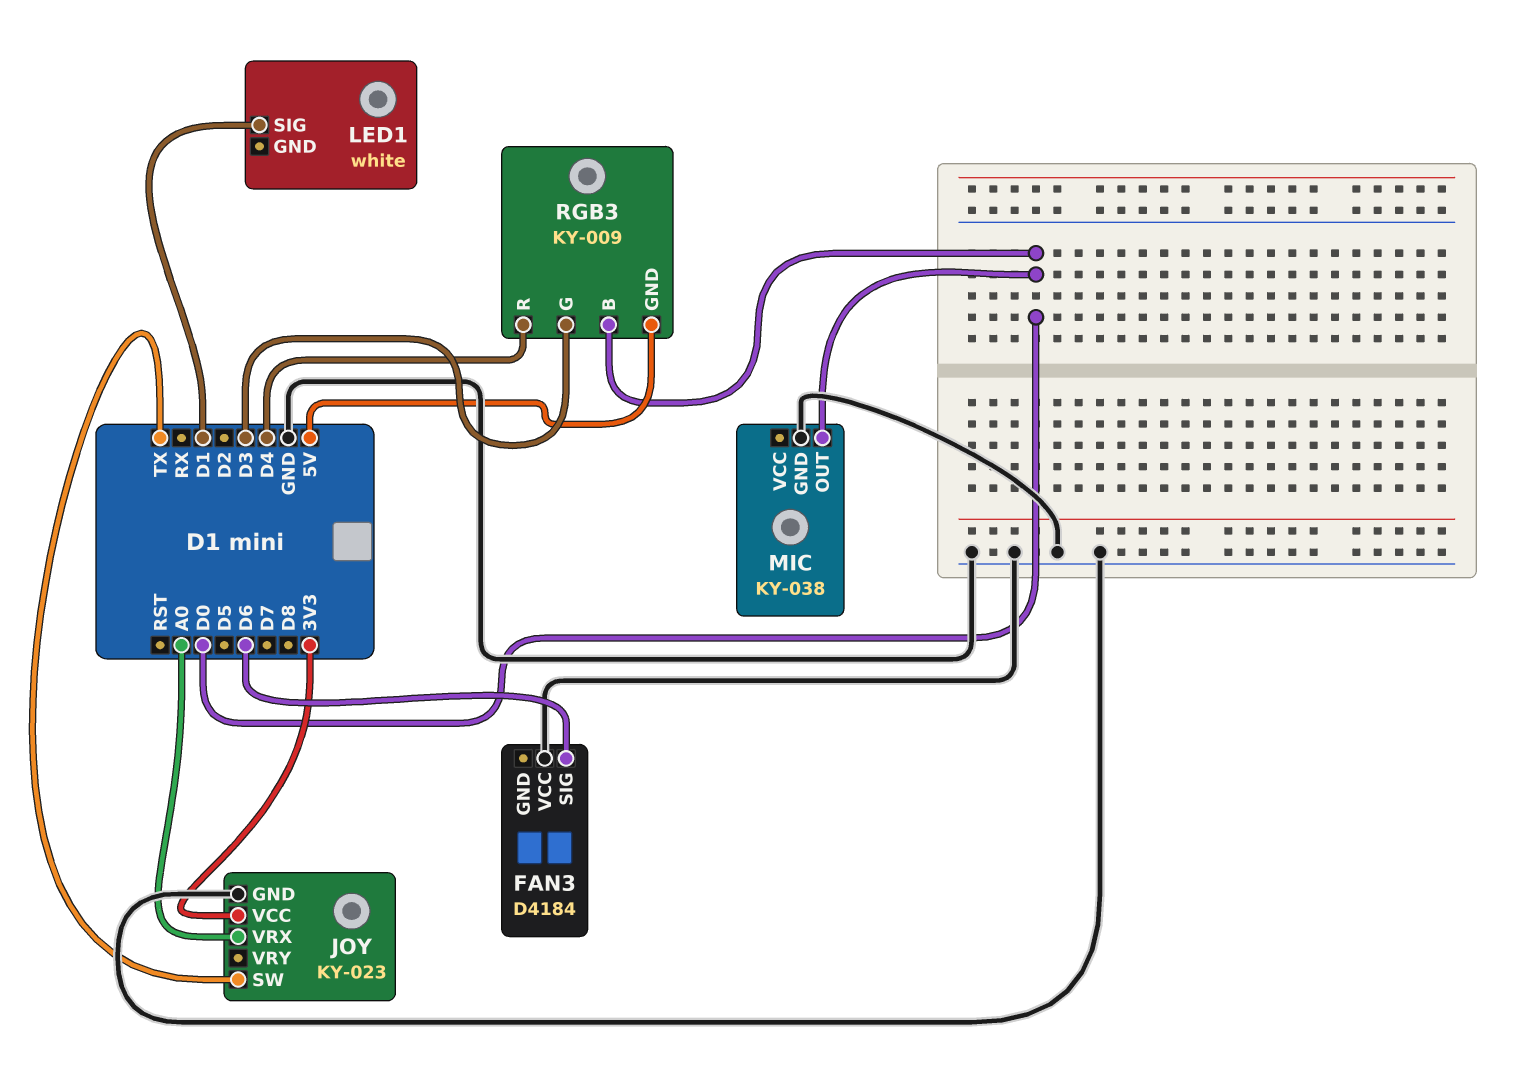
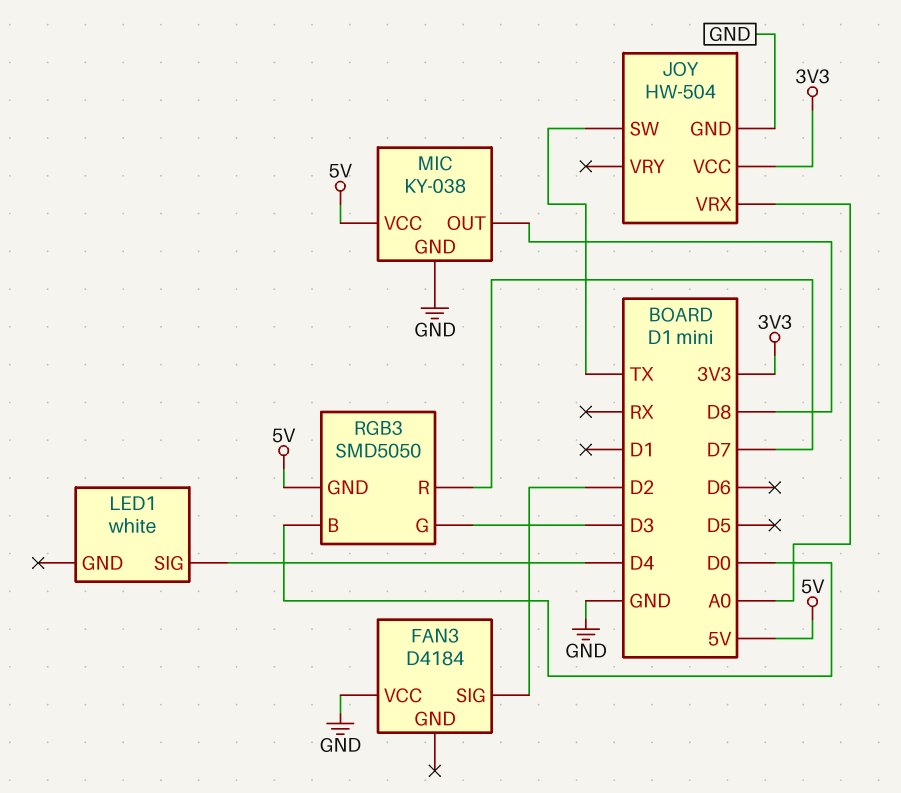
FAN3 pin SIG: D6 -> D2
JOY: KY-023 -> HW-504
LED1 pin SIG: D1 -> D4
MIC pin OUT: D0 -> D8
MIC pin VCC: none -> 5V
RGB3: KY-009 -> SMD5050
RGB3 pin R: D4 -> D7

